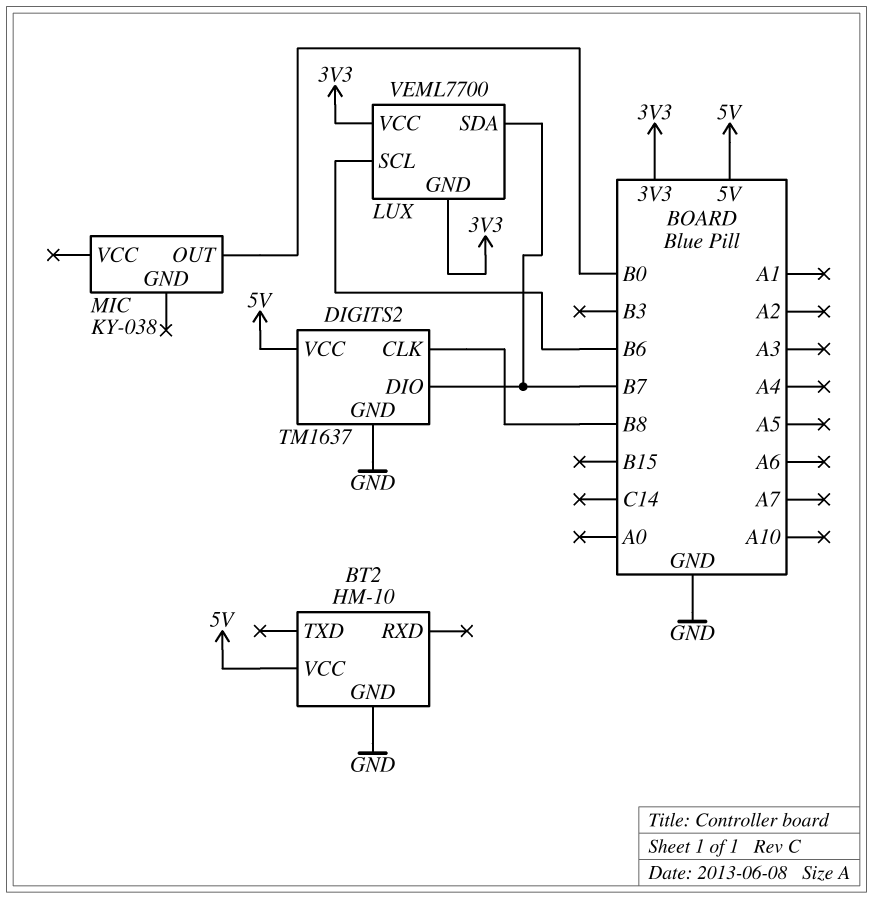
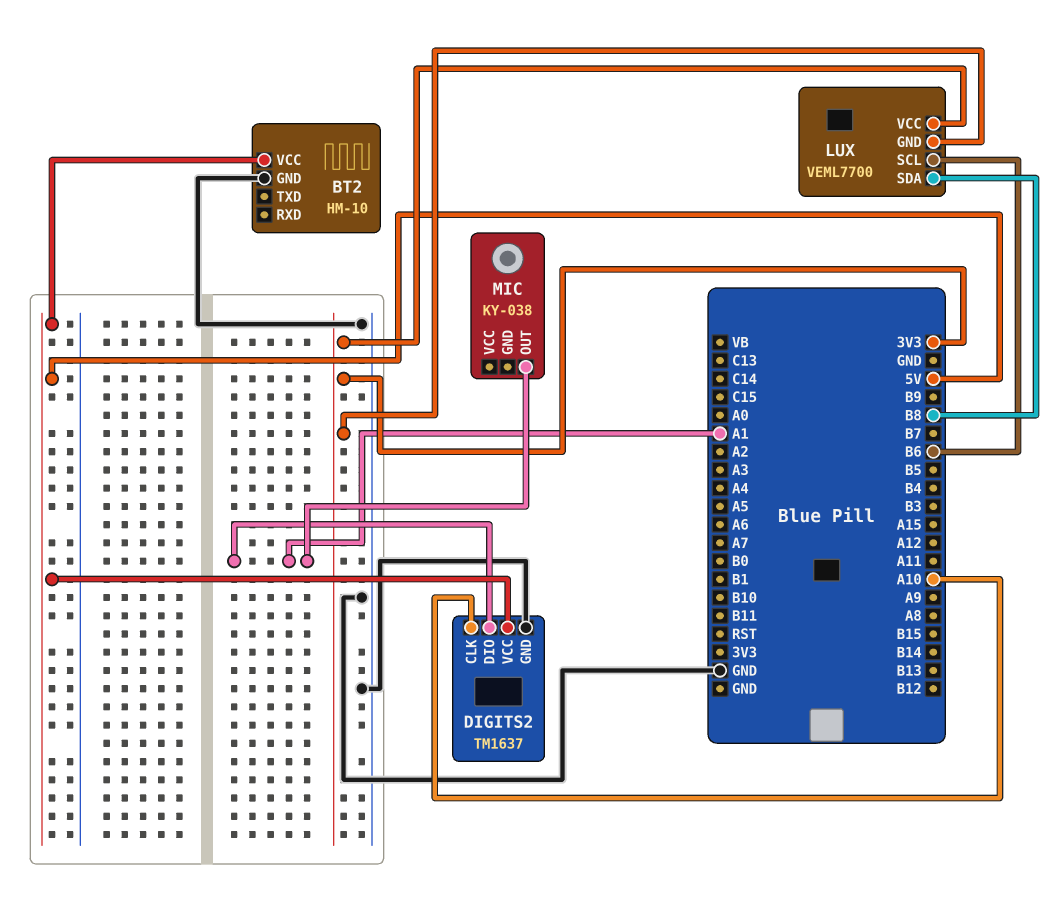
DIGITS2 pin CLK: B8 -> A10
DIGITS2 pin DIO: B7 -> A1
LUX pin SDA: B7 -> B8
MIC pin OUT: B0 -> A1

